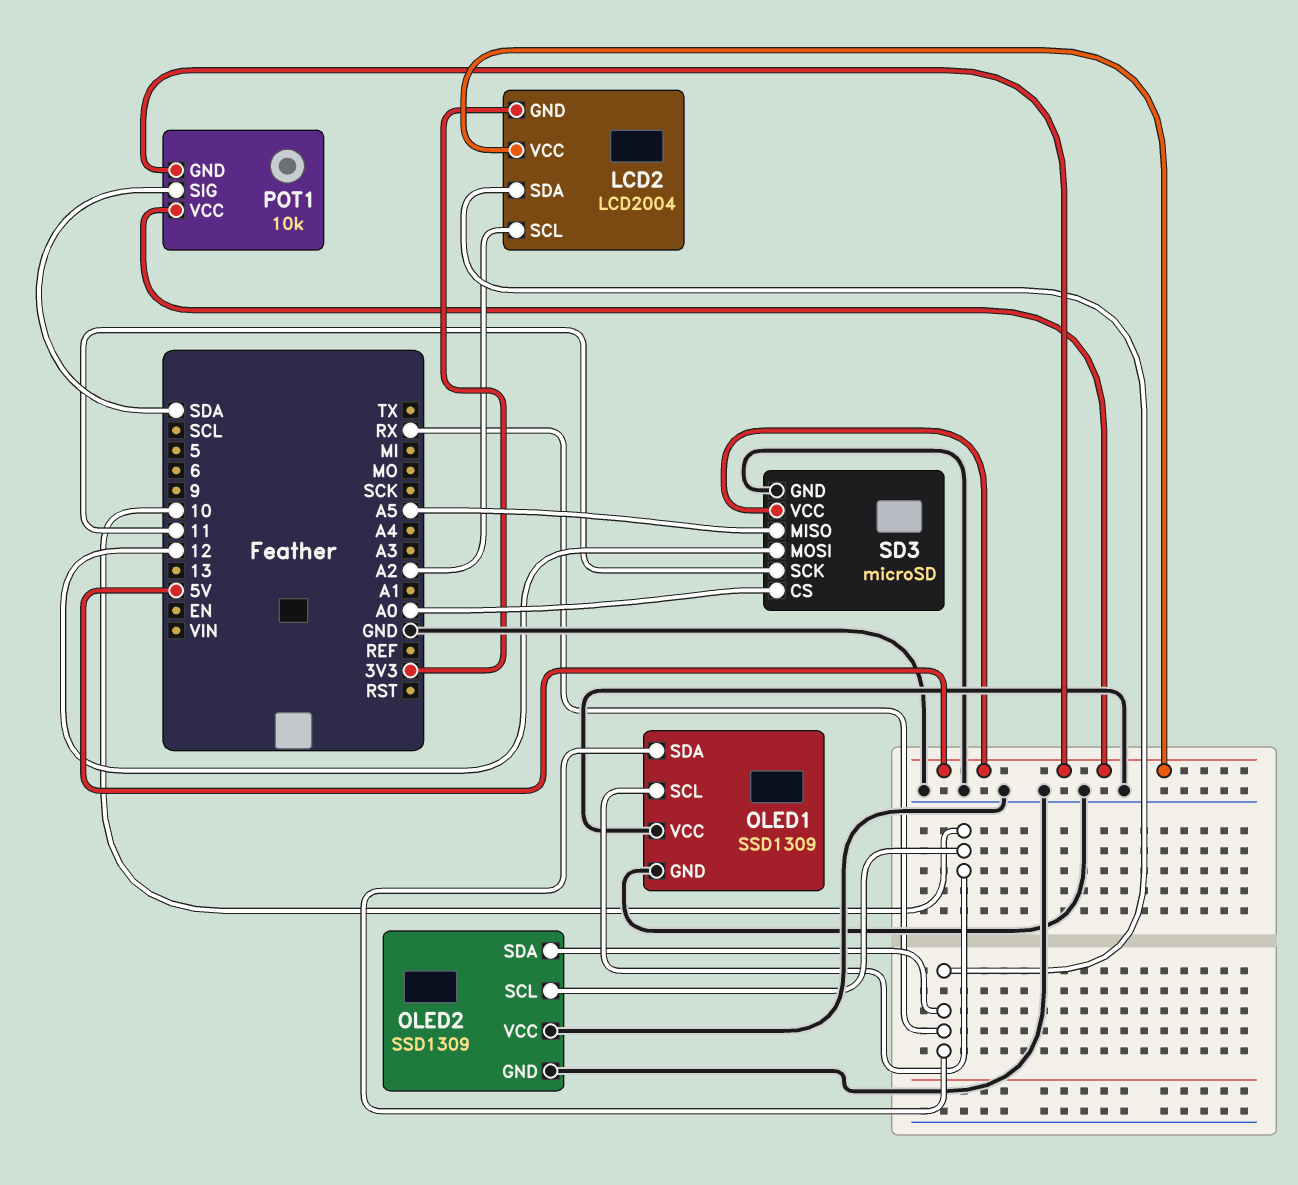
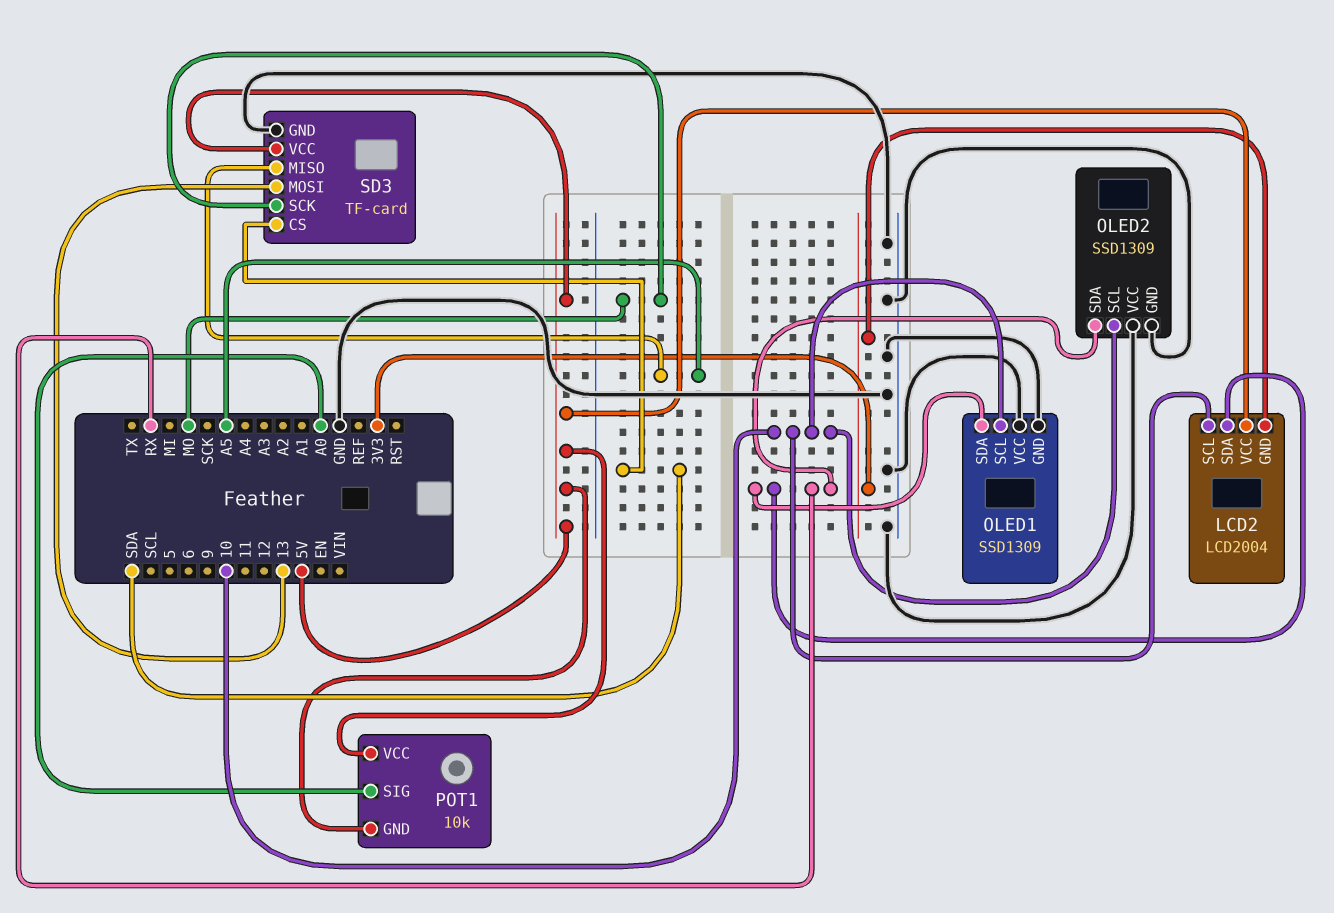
LCD2 pin SCL: A2 -> 10
POT1 pin SIG: SDA -> A0
SD3: microSD -> TF-card
SD3 pin CS: A0 -> SDA
SD3 pin MOSI: 12 -> 13
SD3 pin SCK: 11 -> MO

